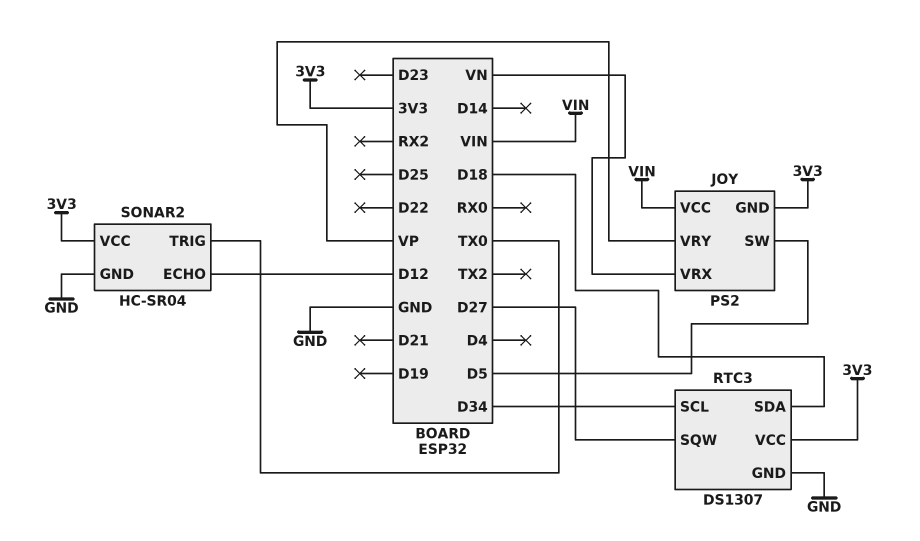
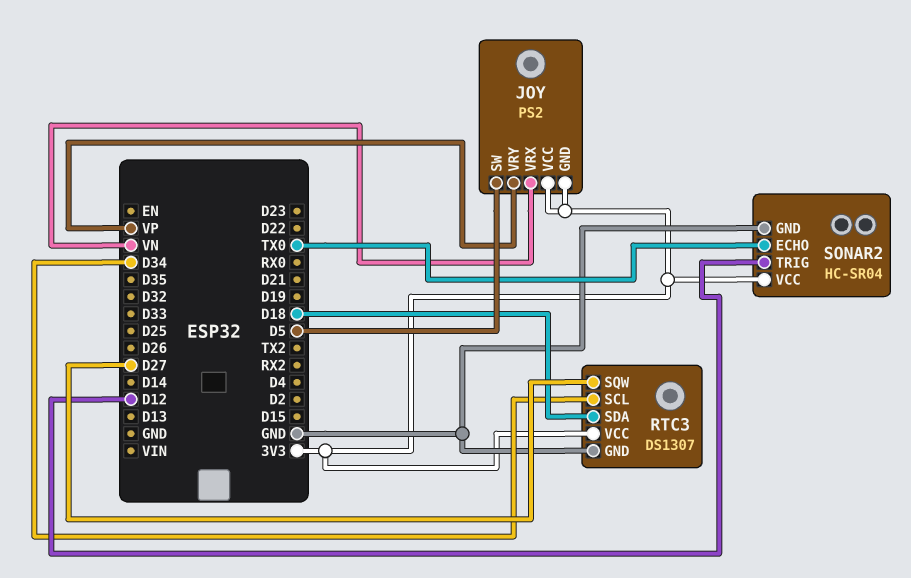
JOY pin VCC: VIN -> 3V3
SONAR2 pin ECHO: D12 -> TX0
SONAR2 pin TRIG: TX0 -> D12

